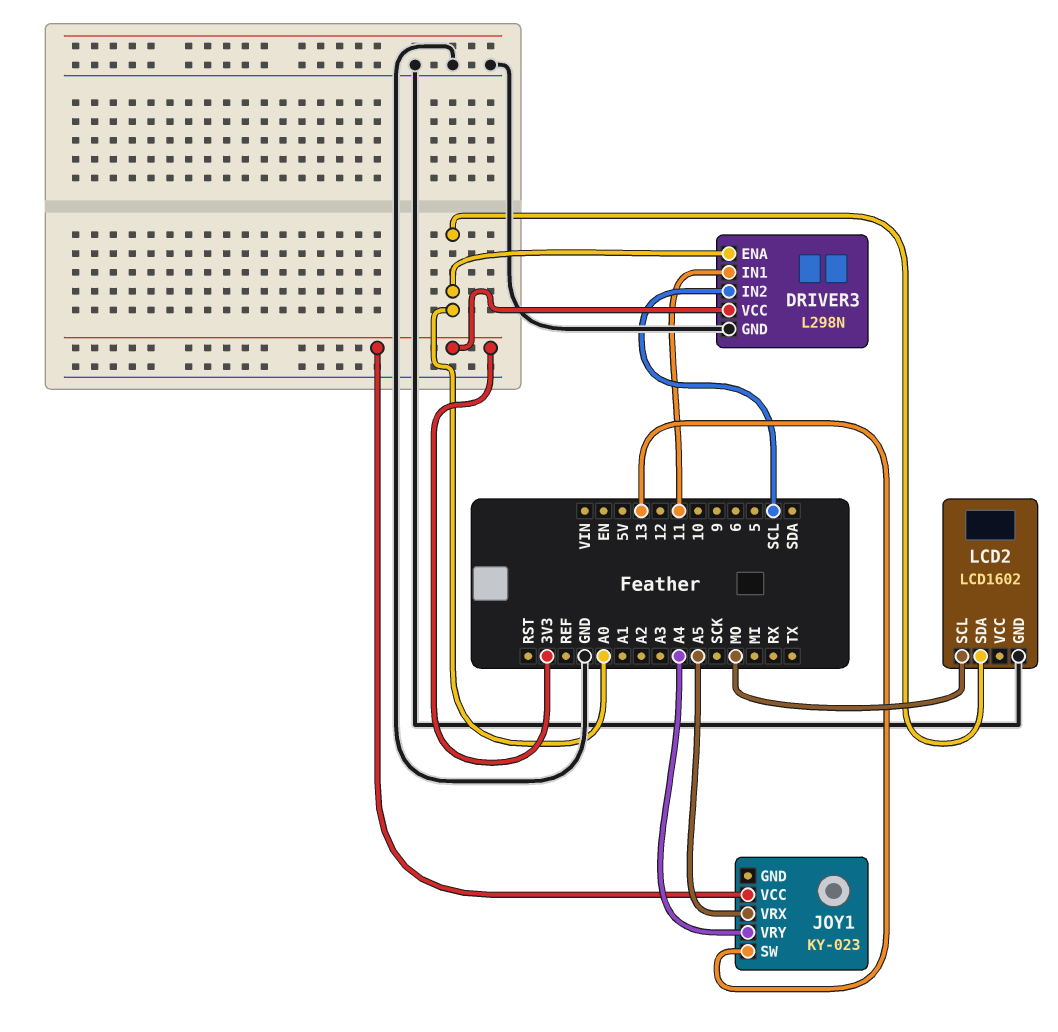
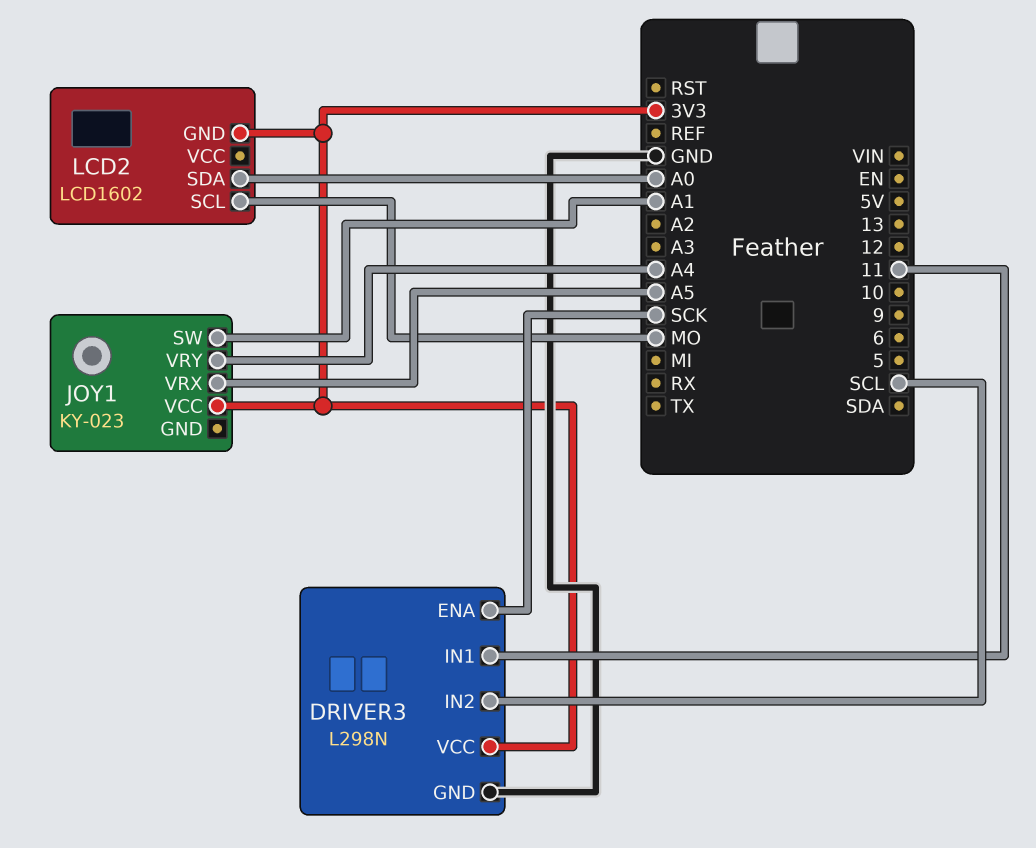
DRIVER3 pin ENA: A0 -> SCK
JOY1 pin SW: 13 -> A1
LCD2 pin GND: GND -> 3V3

